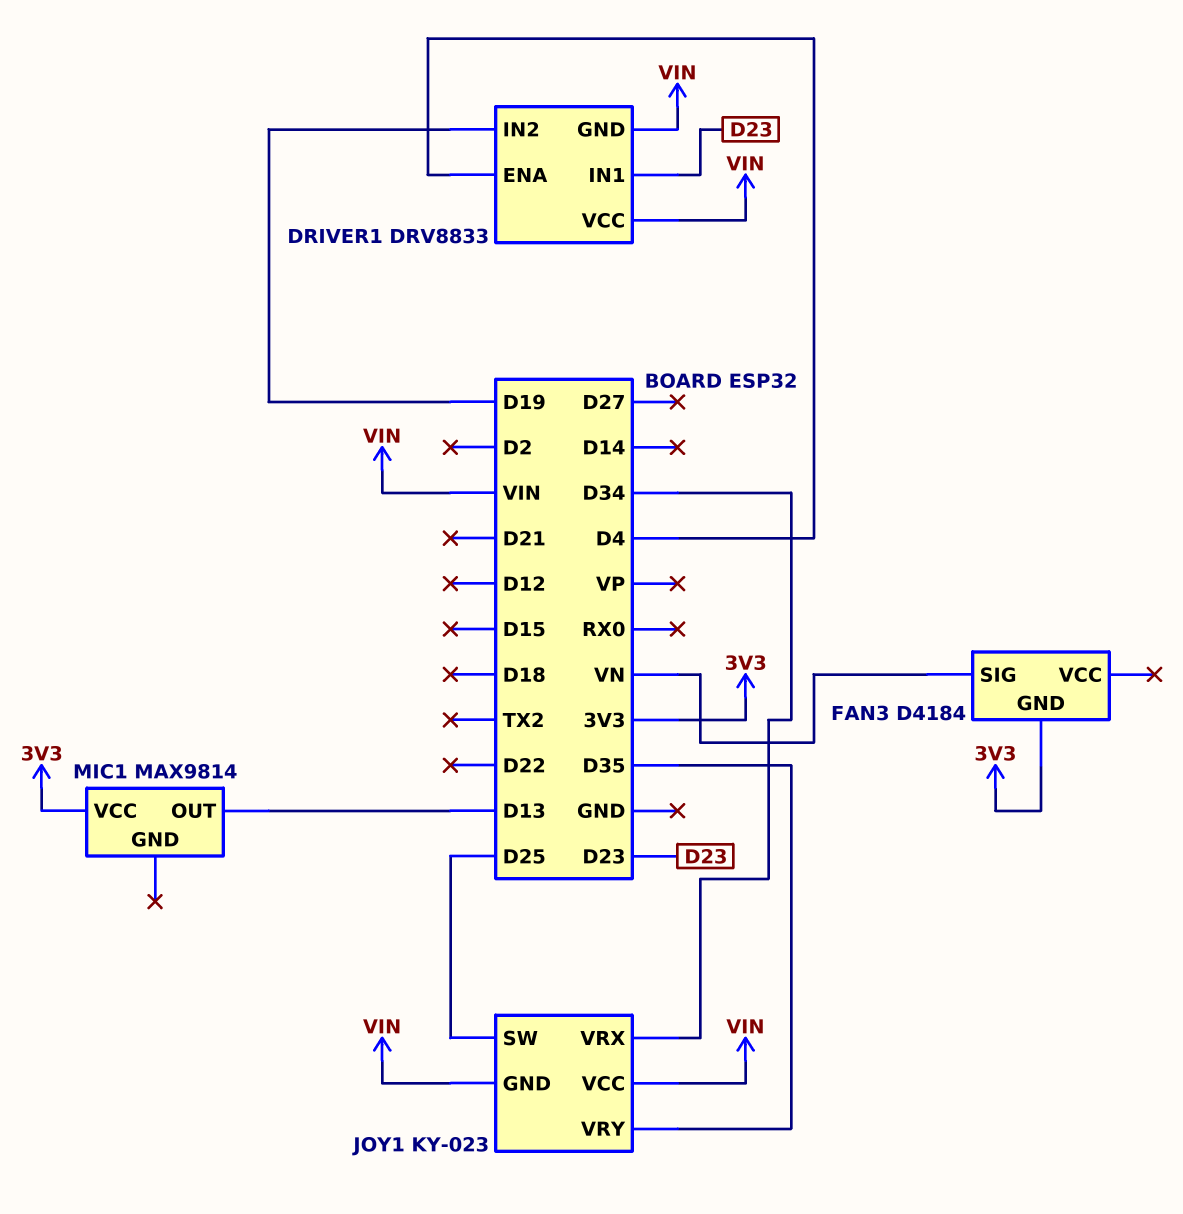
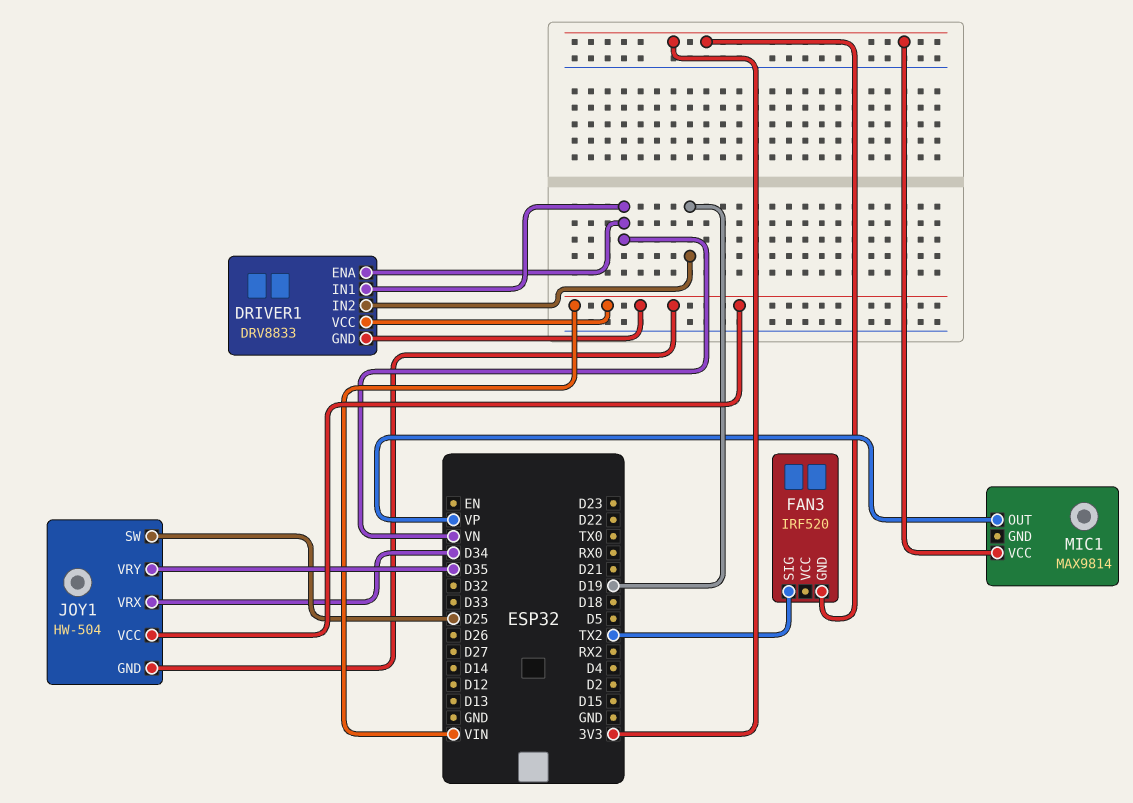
DRIVER1 pin ENA: D4 -> VN
DRIVER1 pin IN1: D23 -> VN
FAN3: D4184 -> IRF520
FAN3 pin SIG: VN -> TX2
JOY1: KY-023 -> HW-504
MIC1 pin OUT: D13 -> VP

